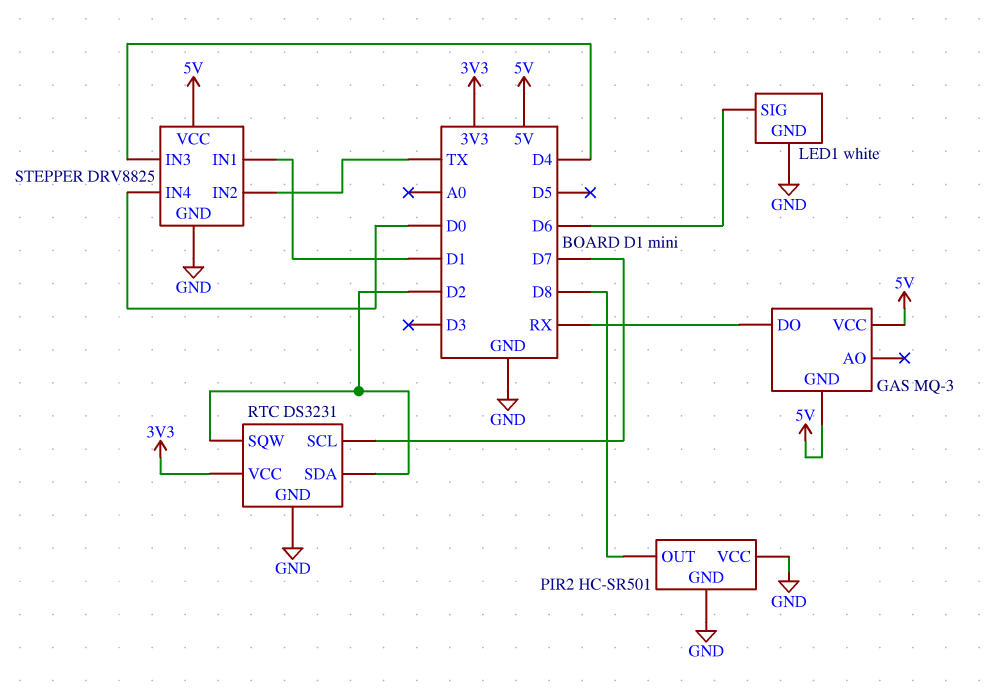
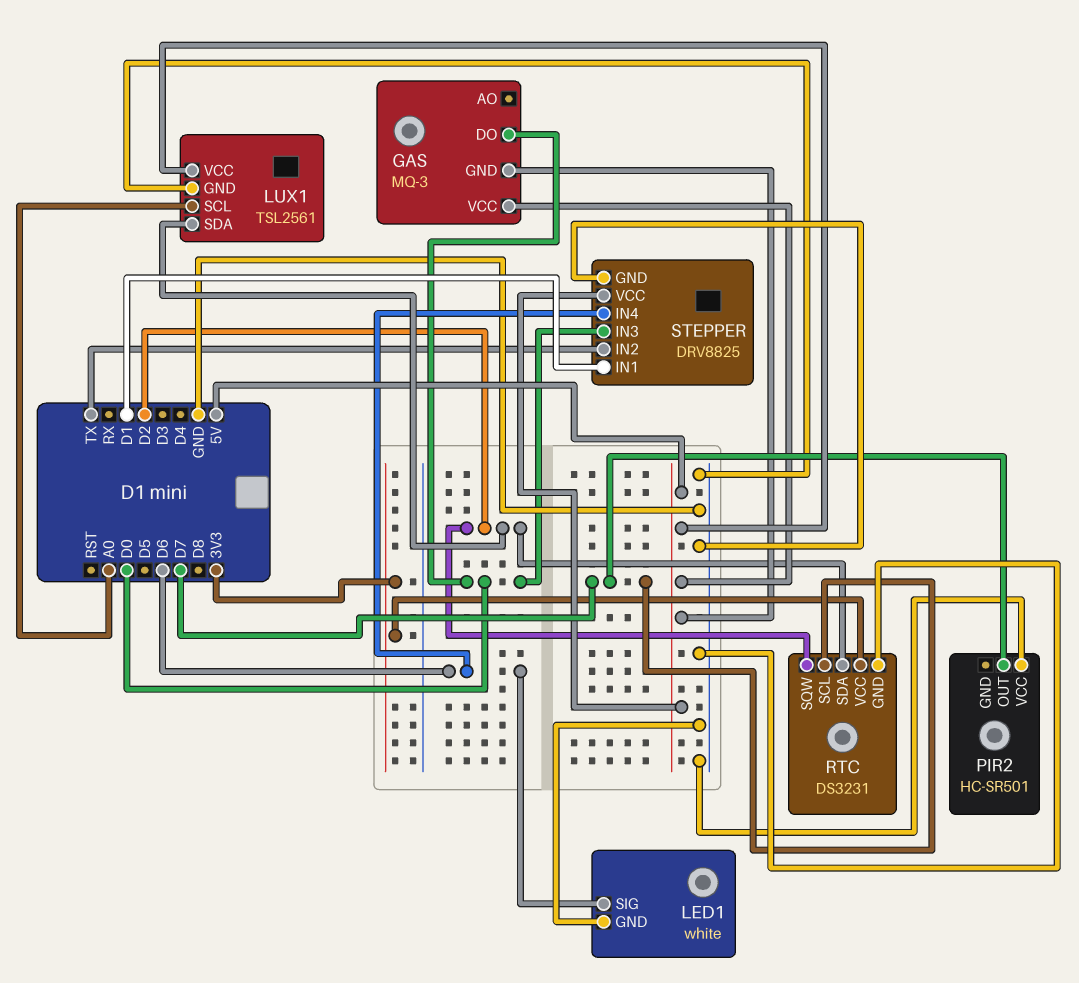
GAS pin DO: RX -> D0
LUX1: none -> TSL2561
LUX1 pin GND: none -> GND
LUX1 pin SCL: none -> A0
LUX1 pin SDA: none -> D2
LUX1 pin VCC: none -> 5V
PIR2 pin GND: GND -> none
PIR2 pin OUT: D8 -> D7
STEPPER pin IN3: D4 -> D0
STEPPER pin IN4: D0 -> D6

